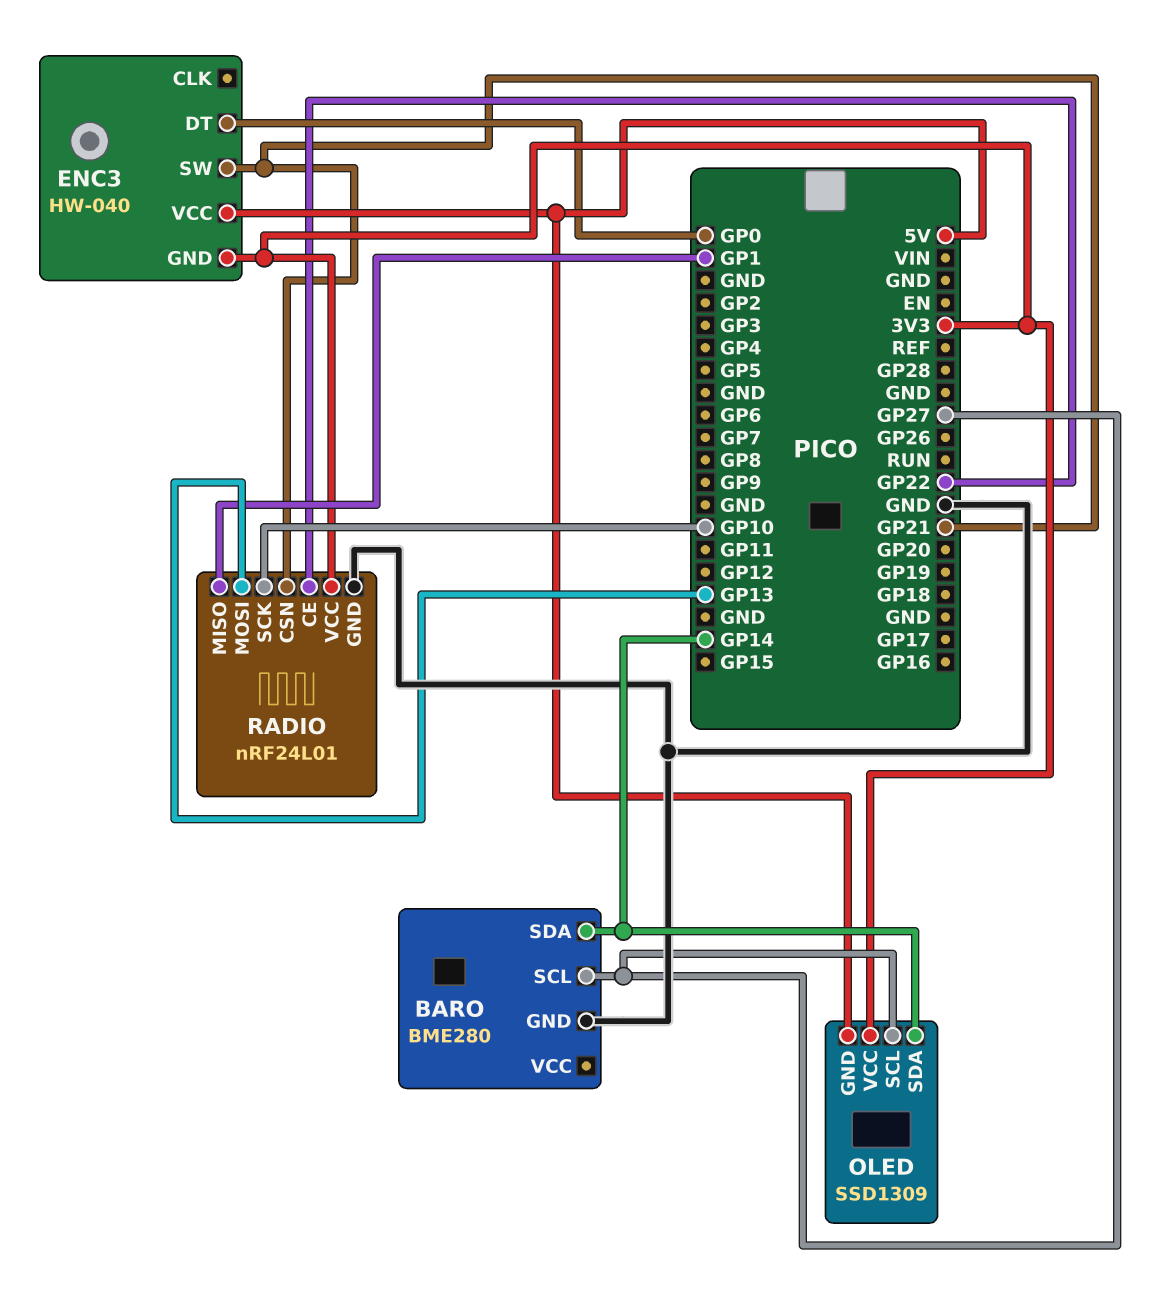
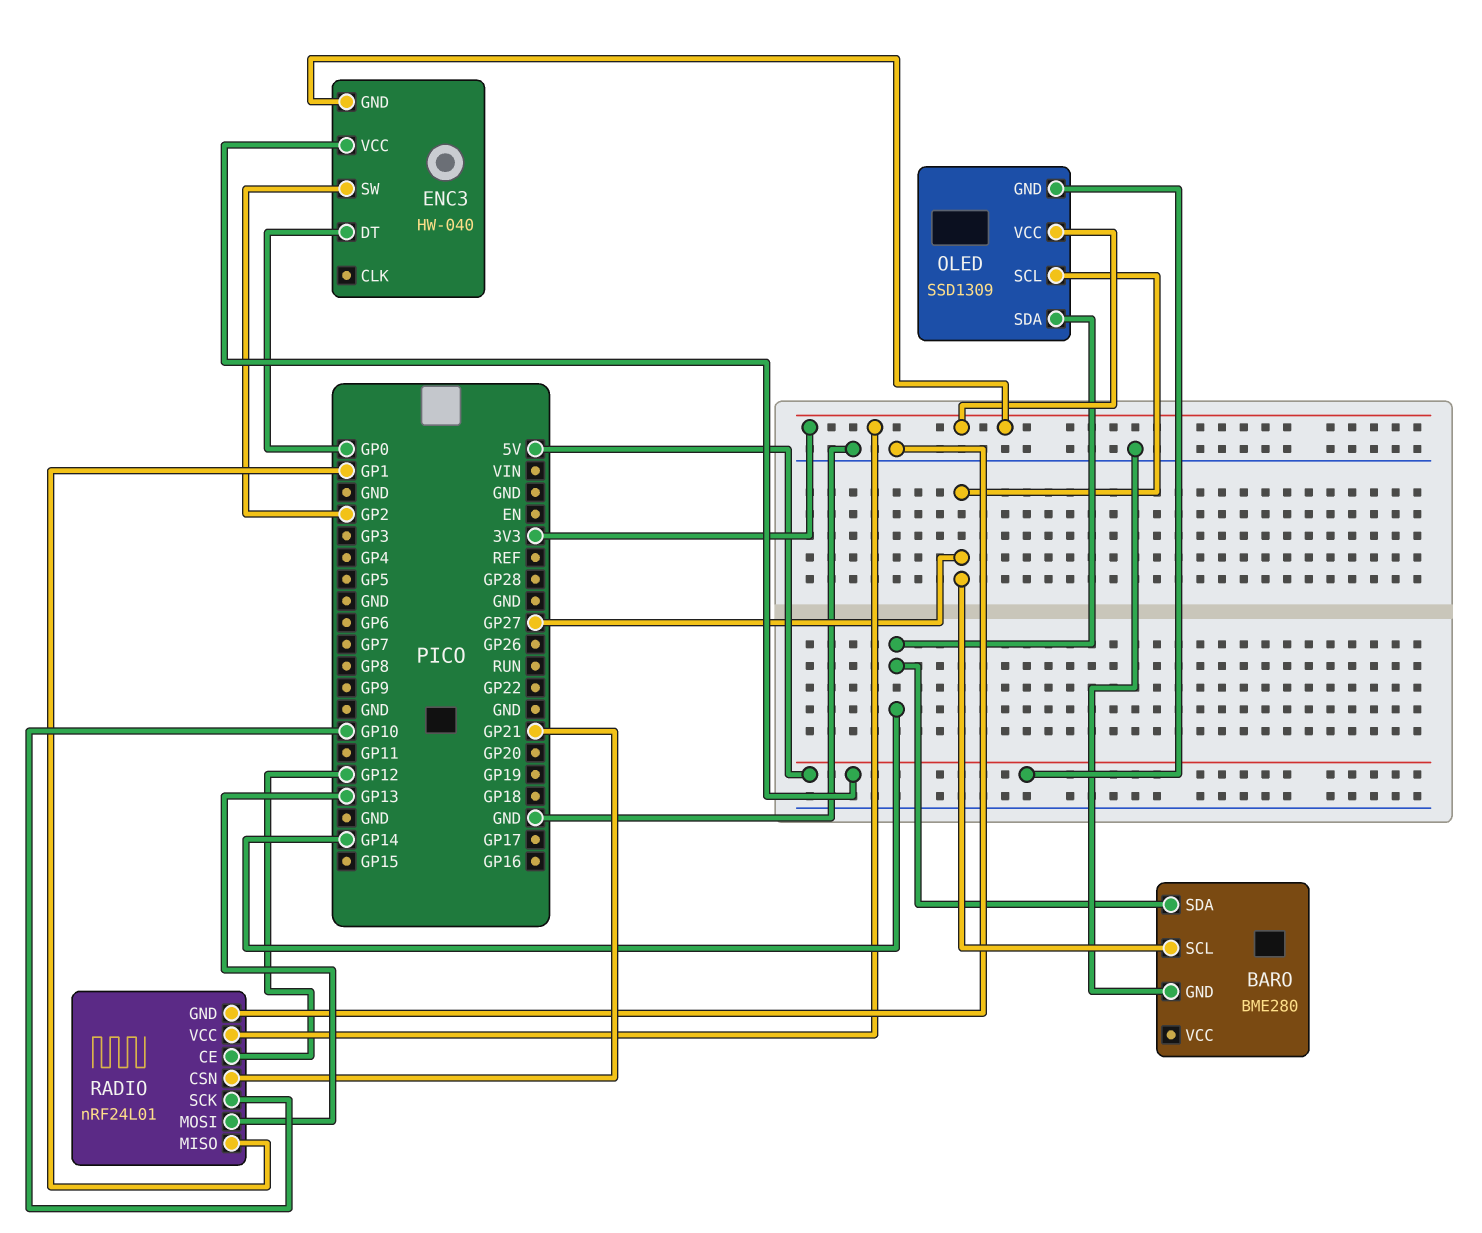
ENC3 pin SW: GP21 -> GP2
RADIO pin CE: GP22 -> GP12

